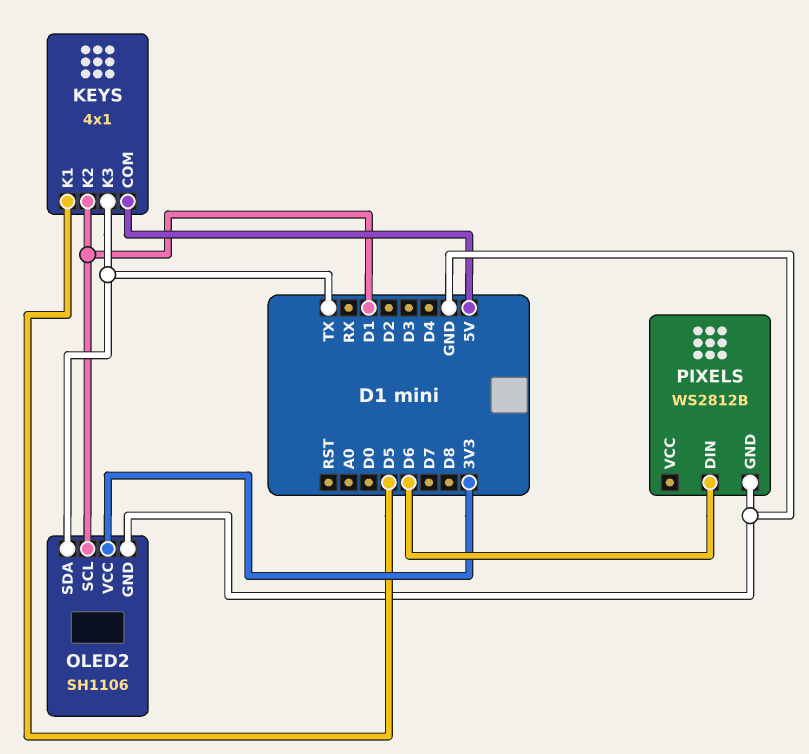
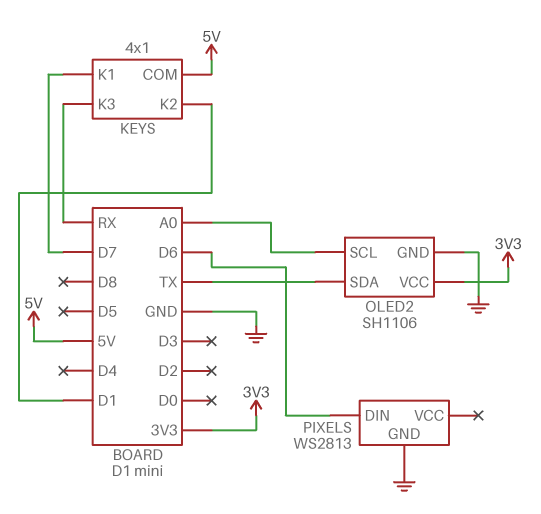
KEYS pin K1: D5 -> D7
KEYS pin K3: TX -> RX
OLED2 pin SCL: D1 -> A0
PIXELS: WS2812B -> WS2813

